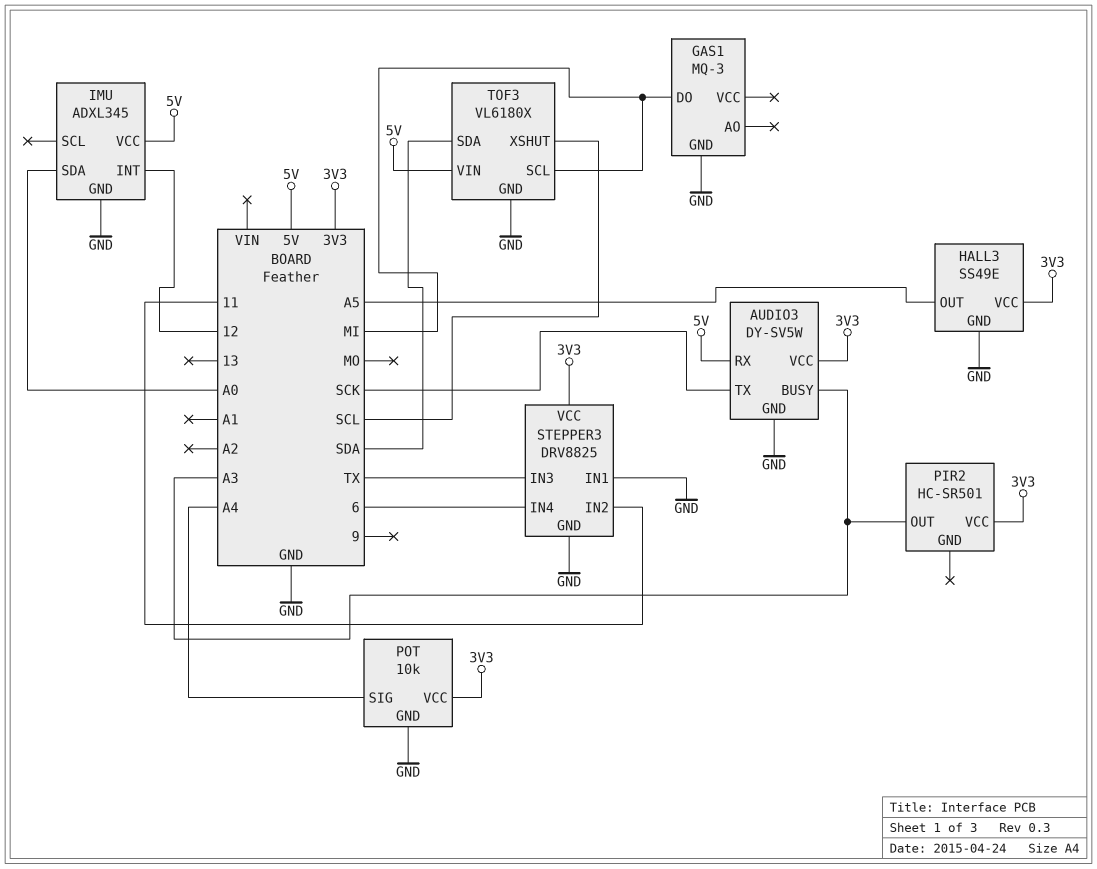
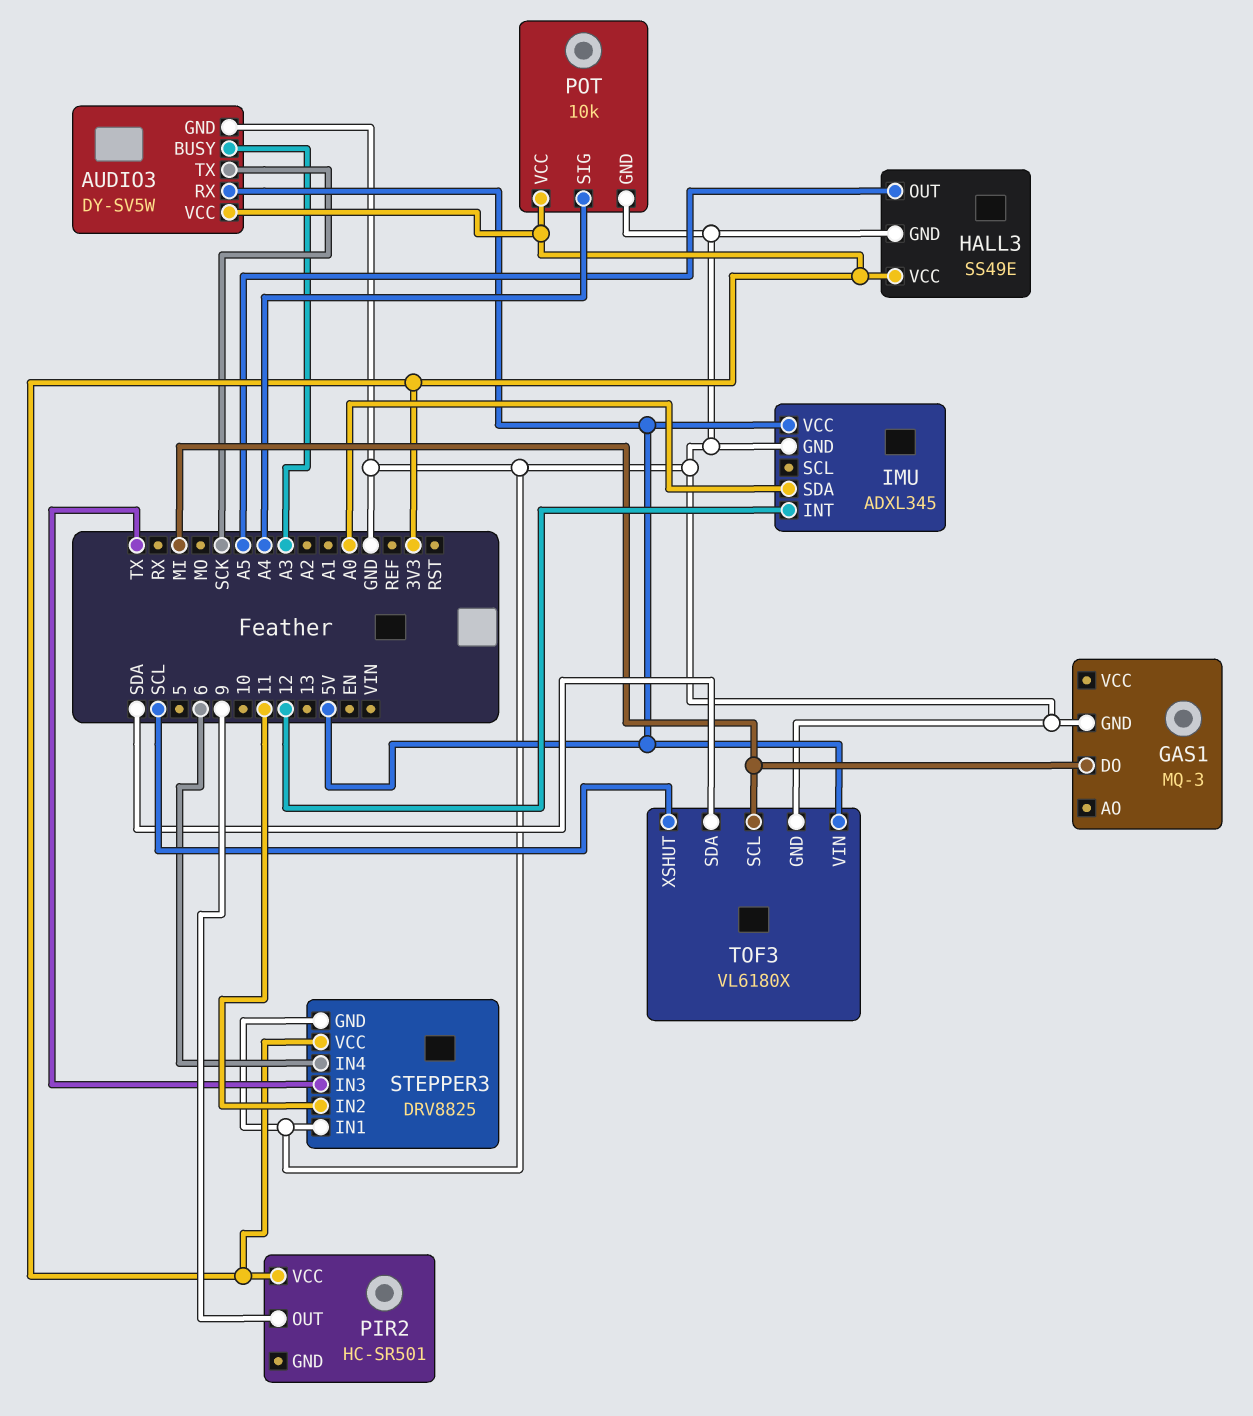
PIR2 pin OUT: A3 -> 9

